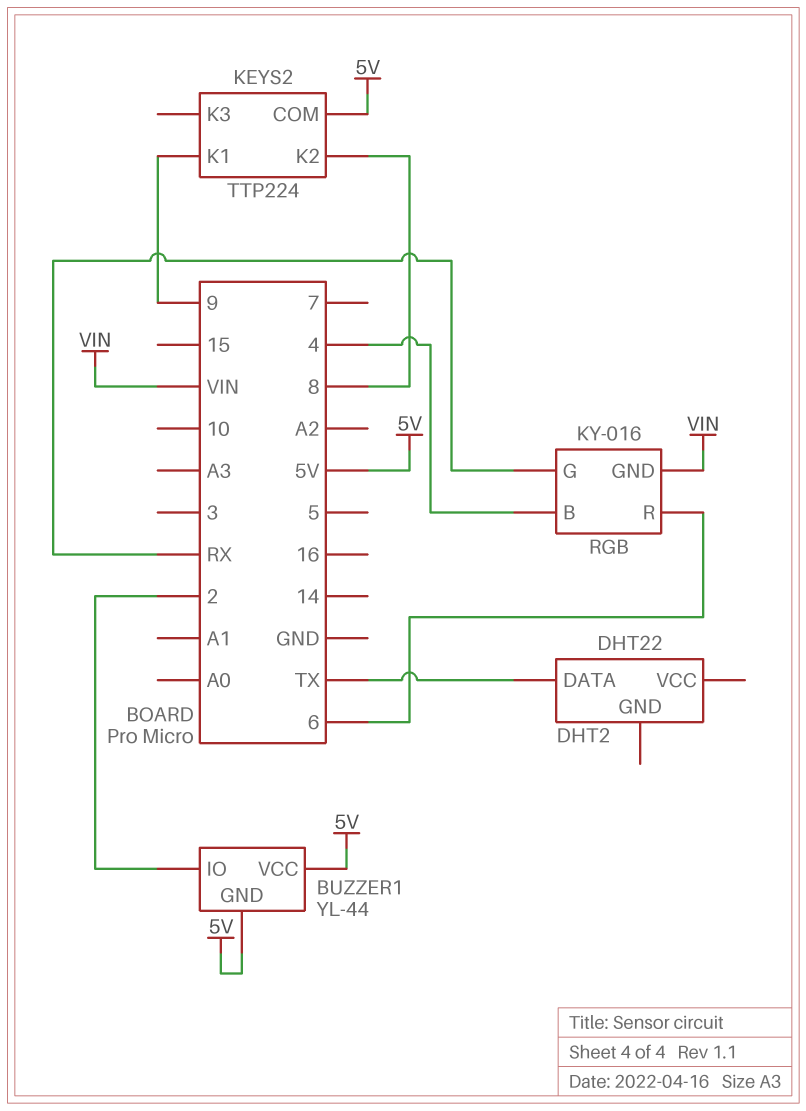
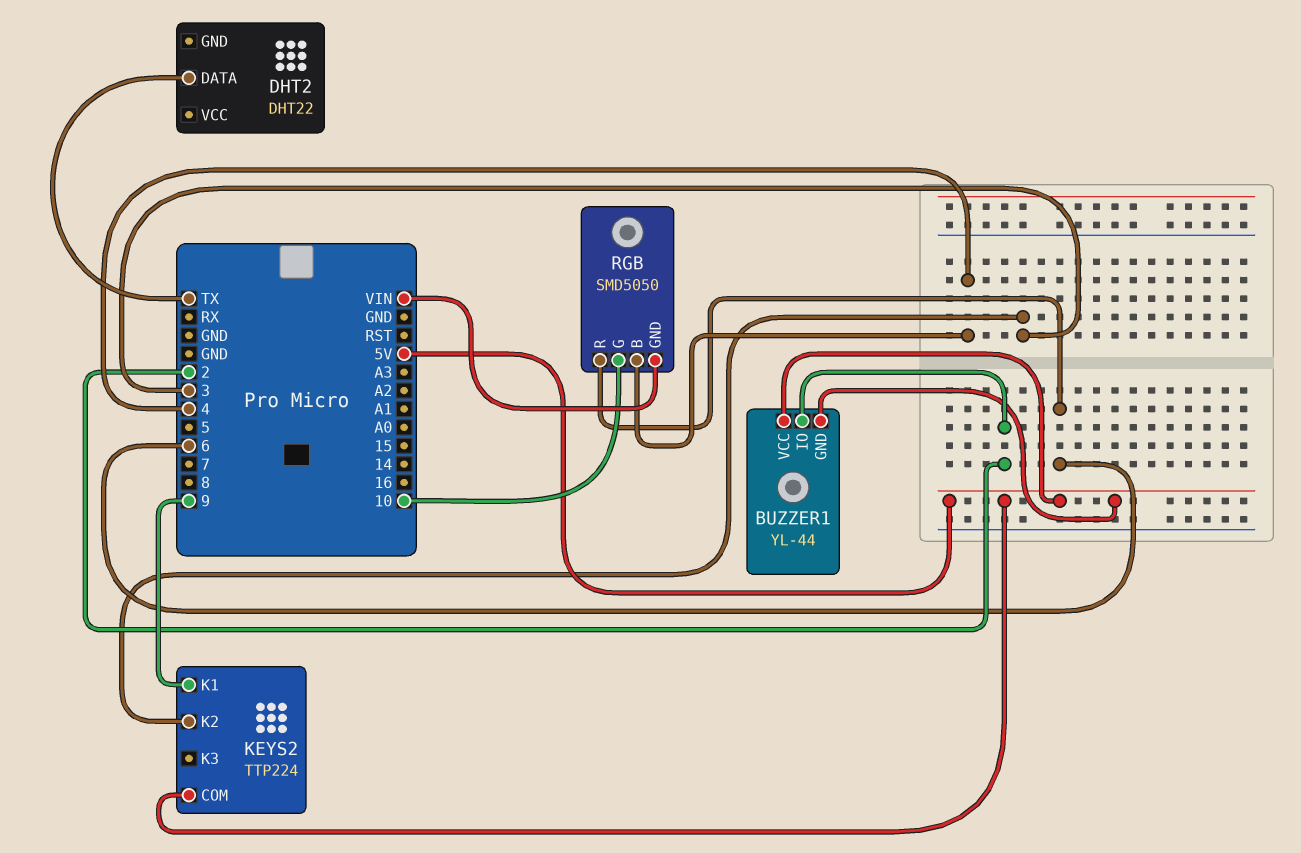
KEYS2 pin K2: 8 -> 3
RGB: KY-016 -> SMD5050
RGB pin G: RX -> 10

